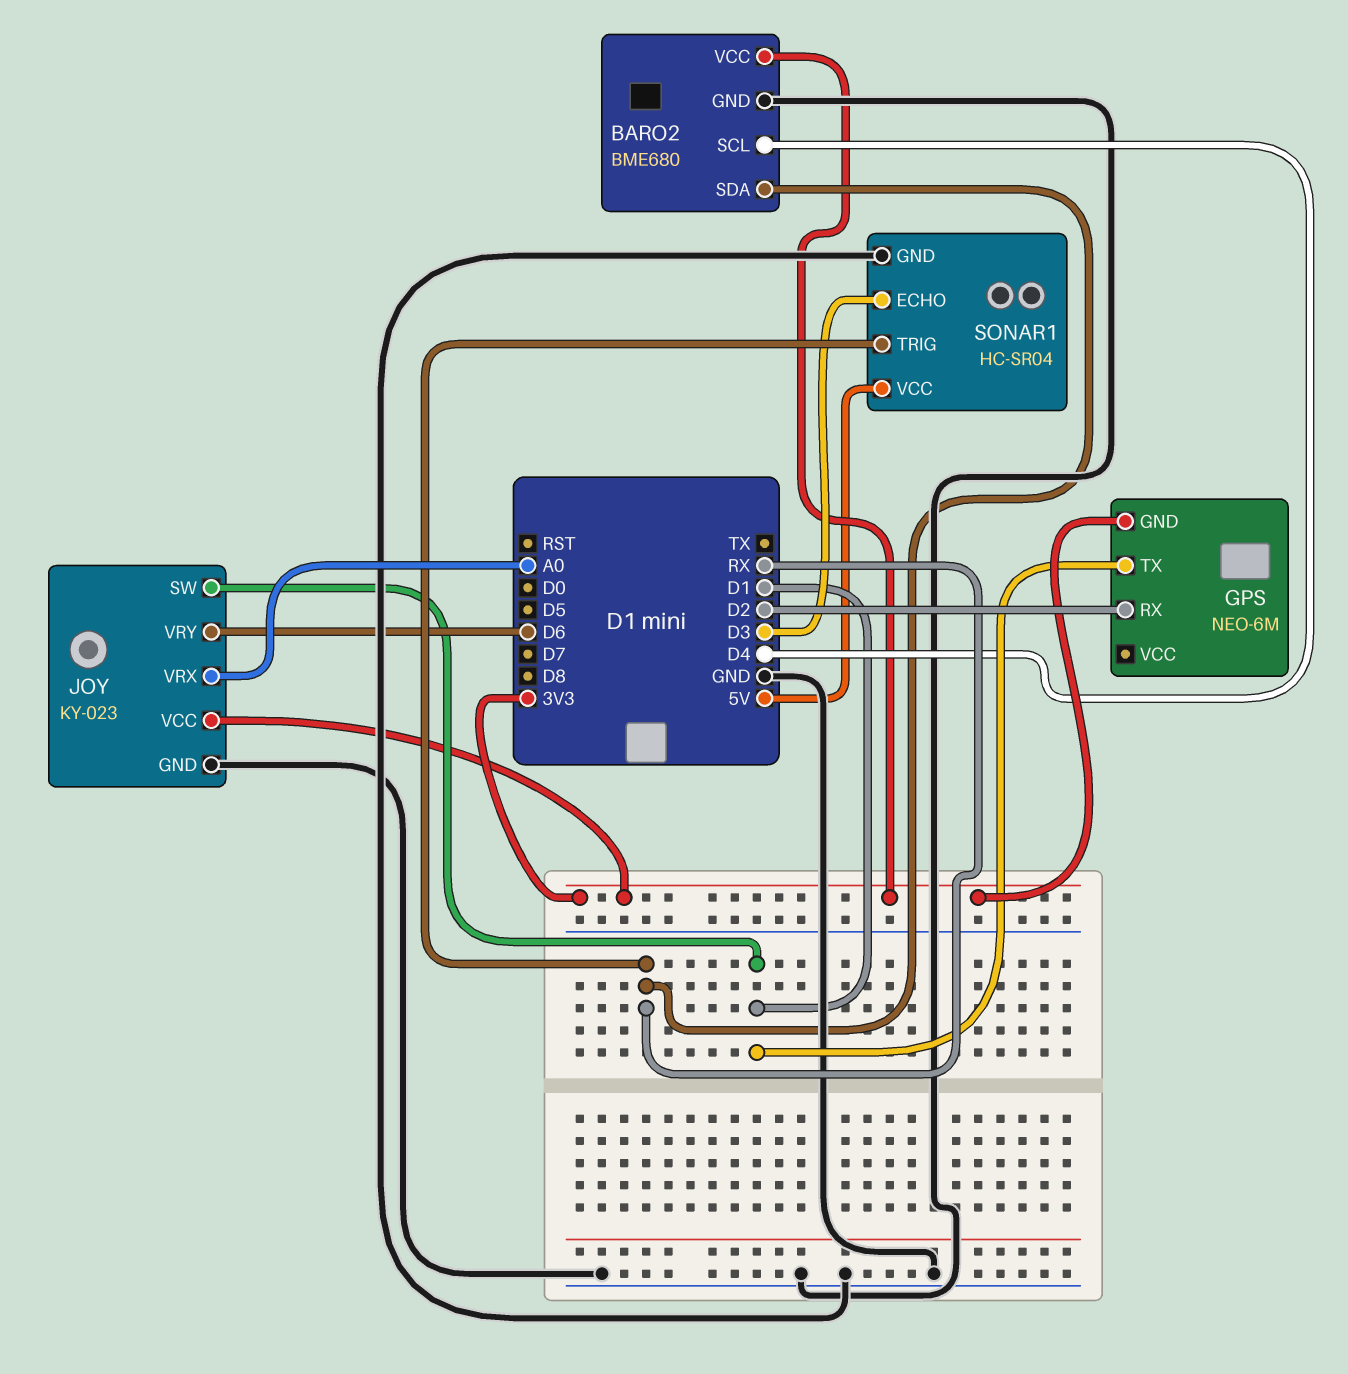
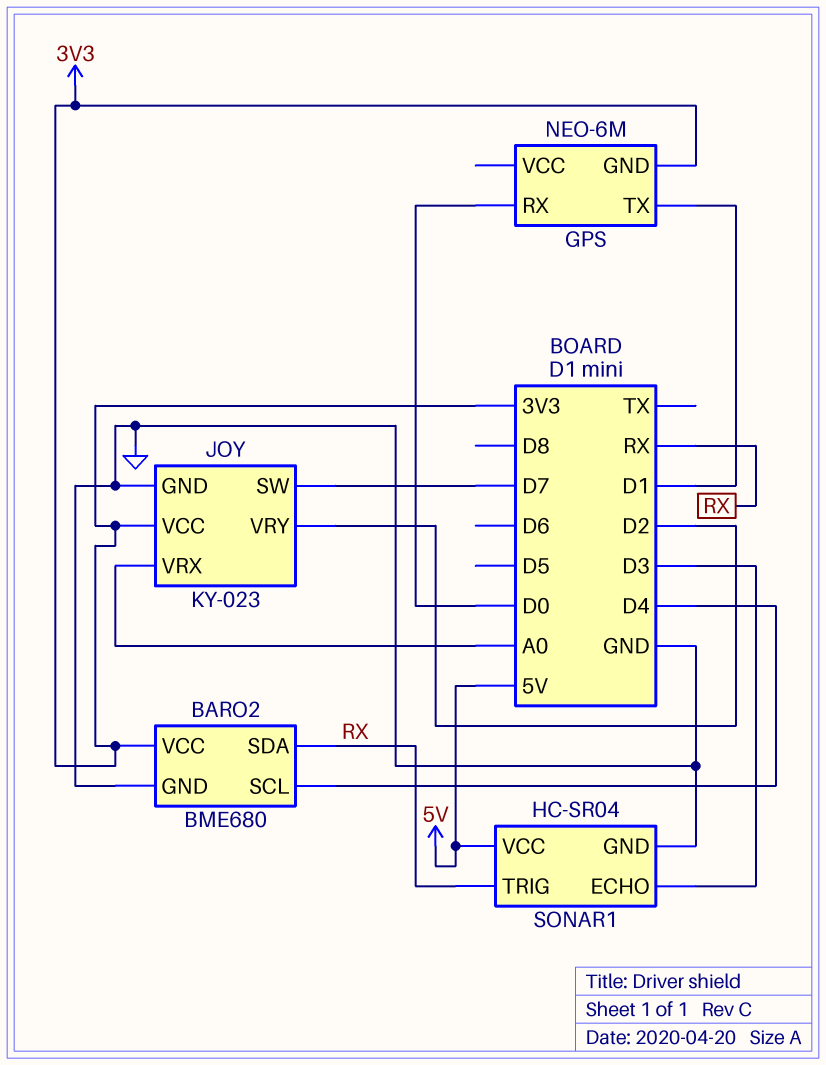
GPS pin RX: D2 -> D0
JOY pin SW: D1 -> D7
JOY pin VRY: D6 -> D2

